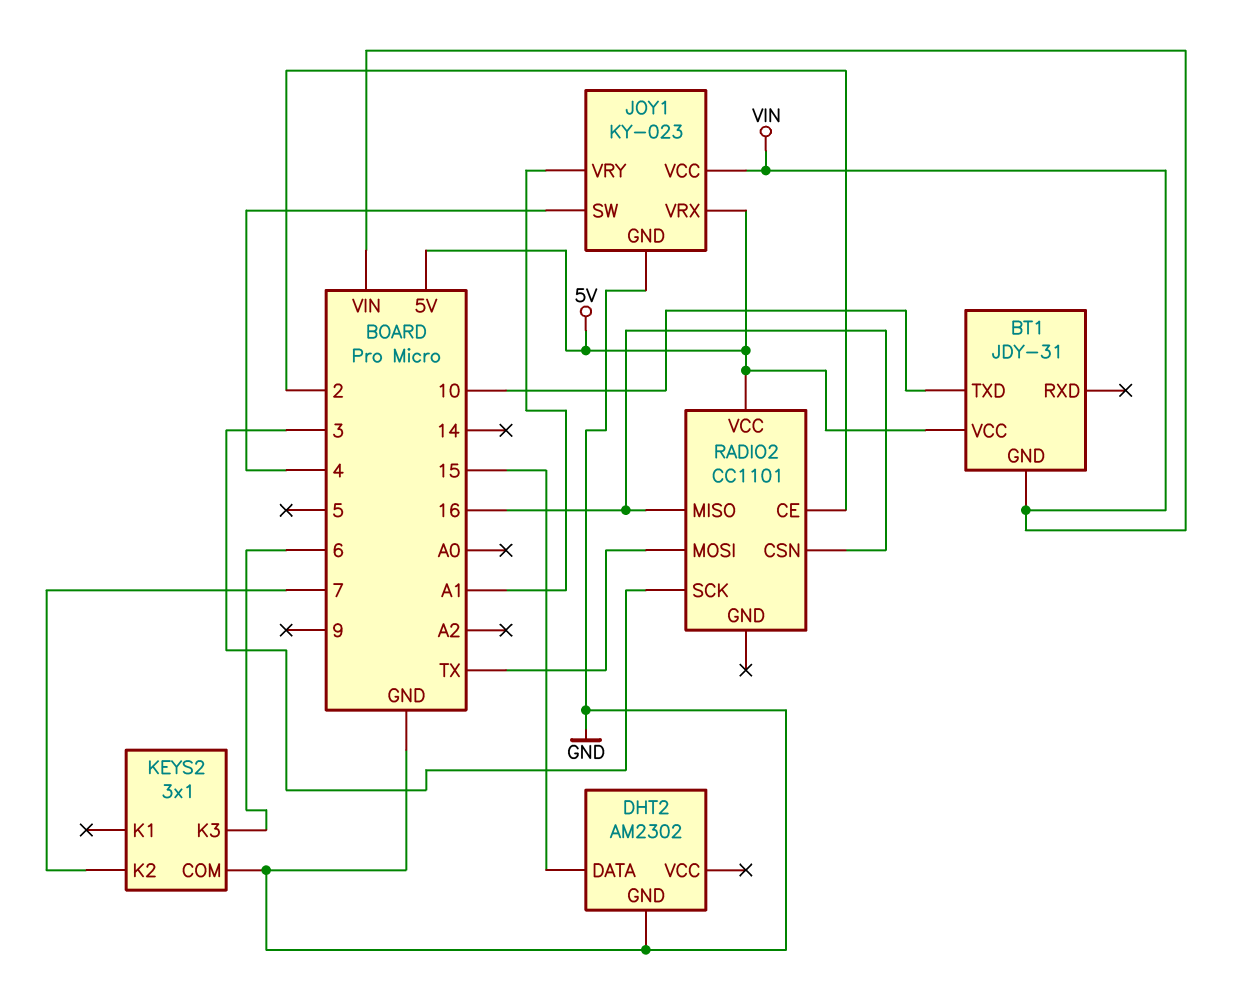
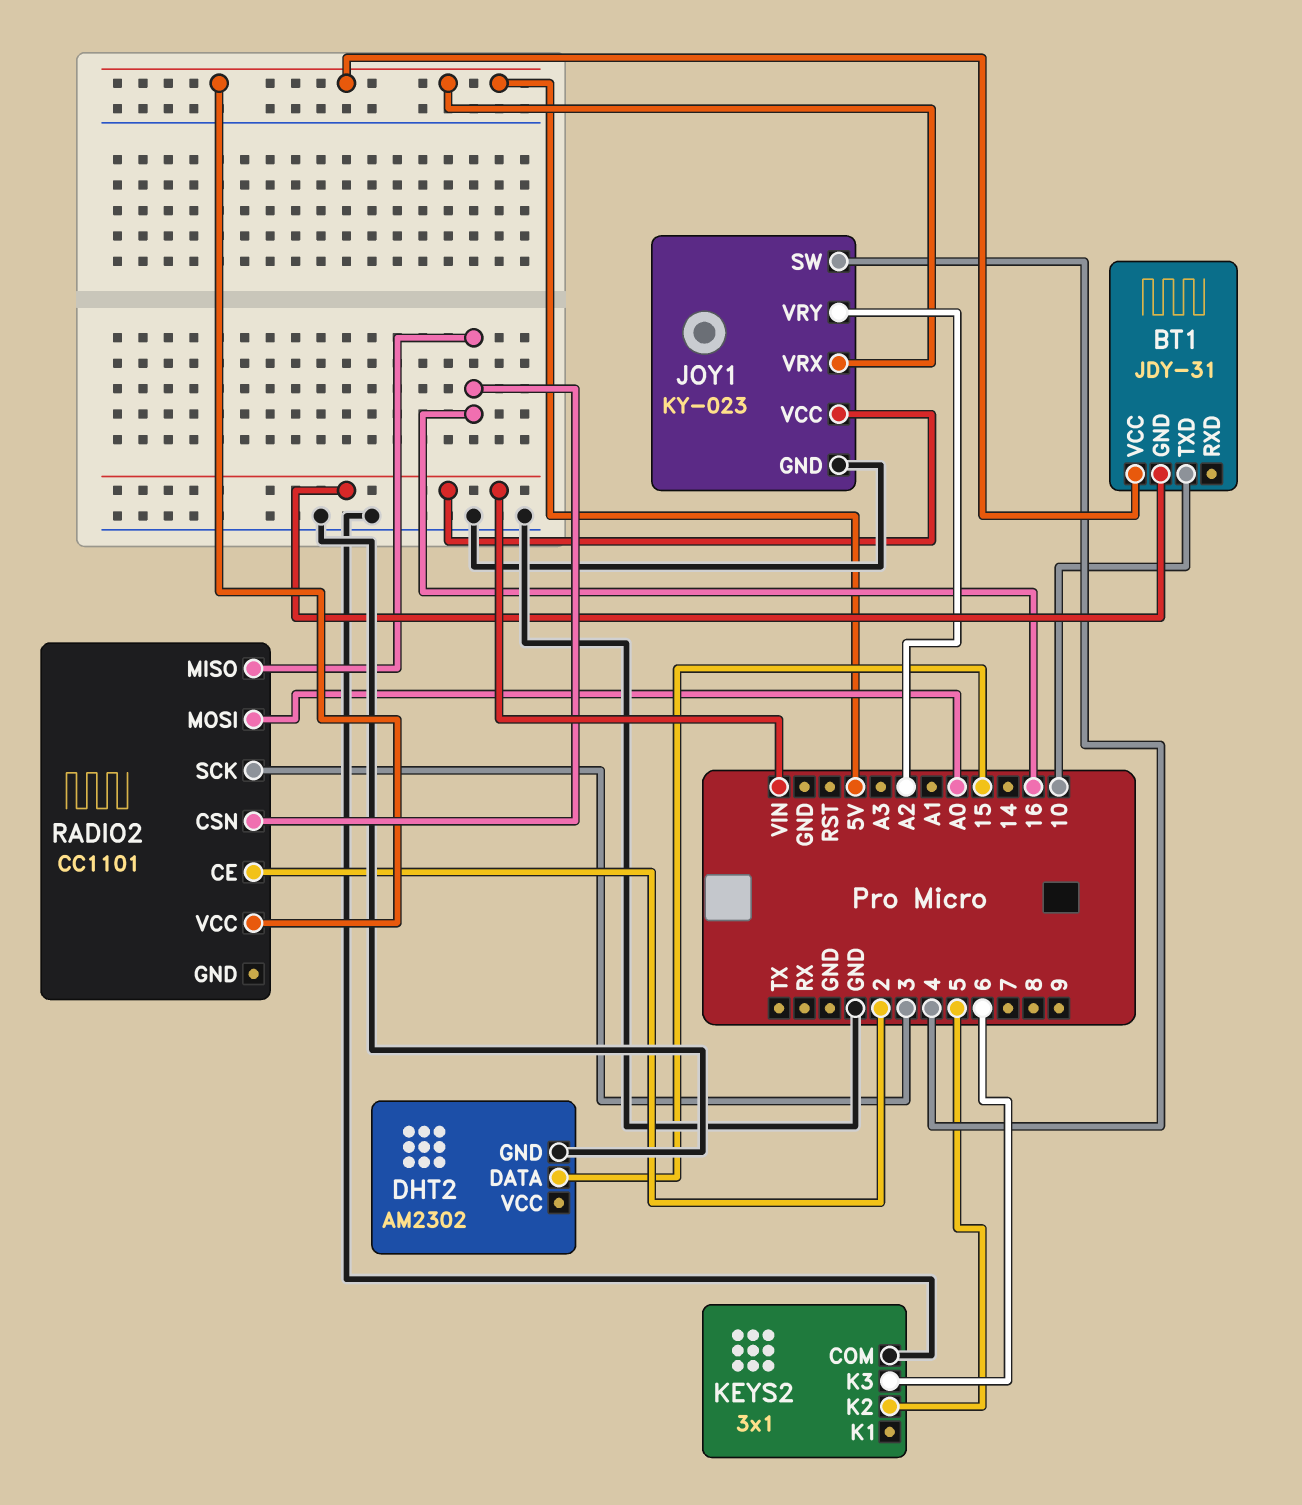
JOY1 pin VRY: A1 -> A2
KEYS2 pin K2: 7 -> 5
RADIO2 pin MOSI: TX -> A0

